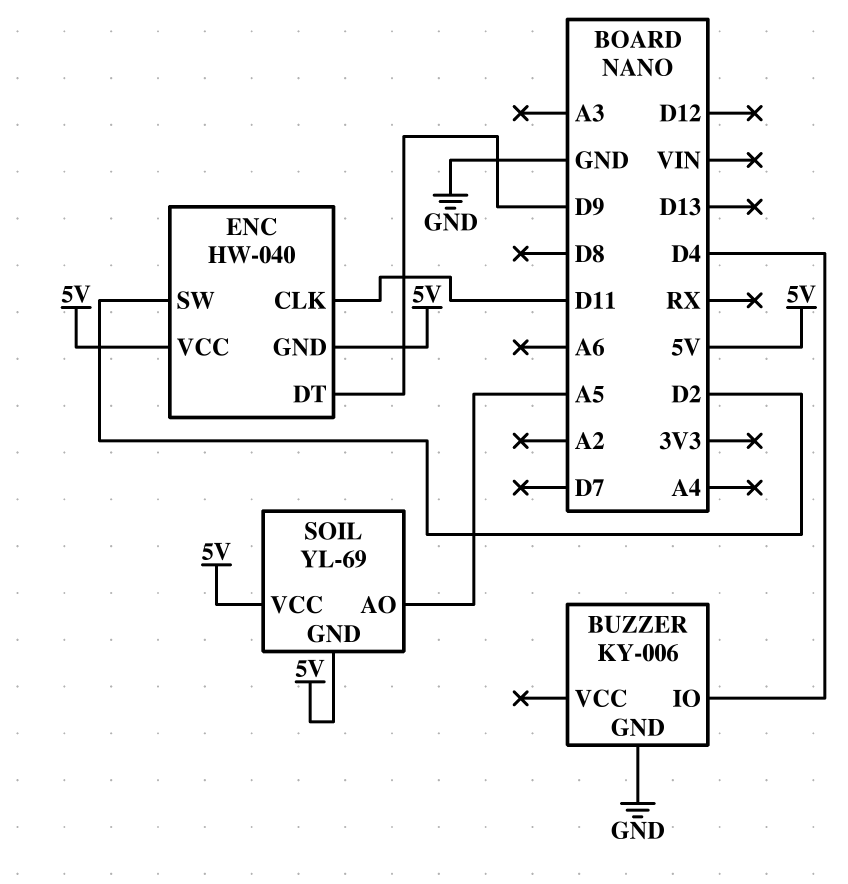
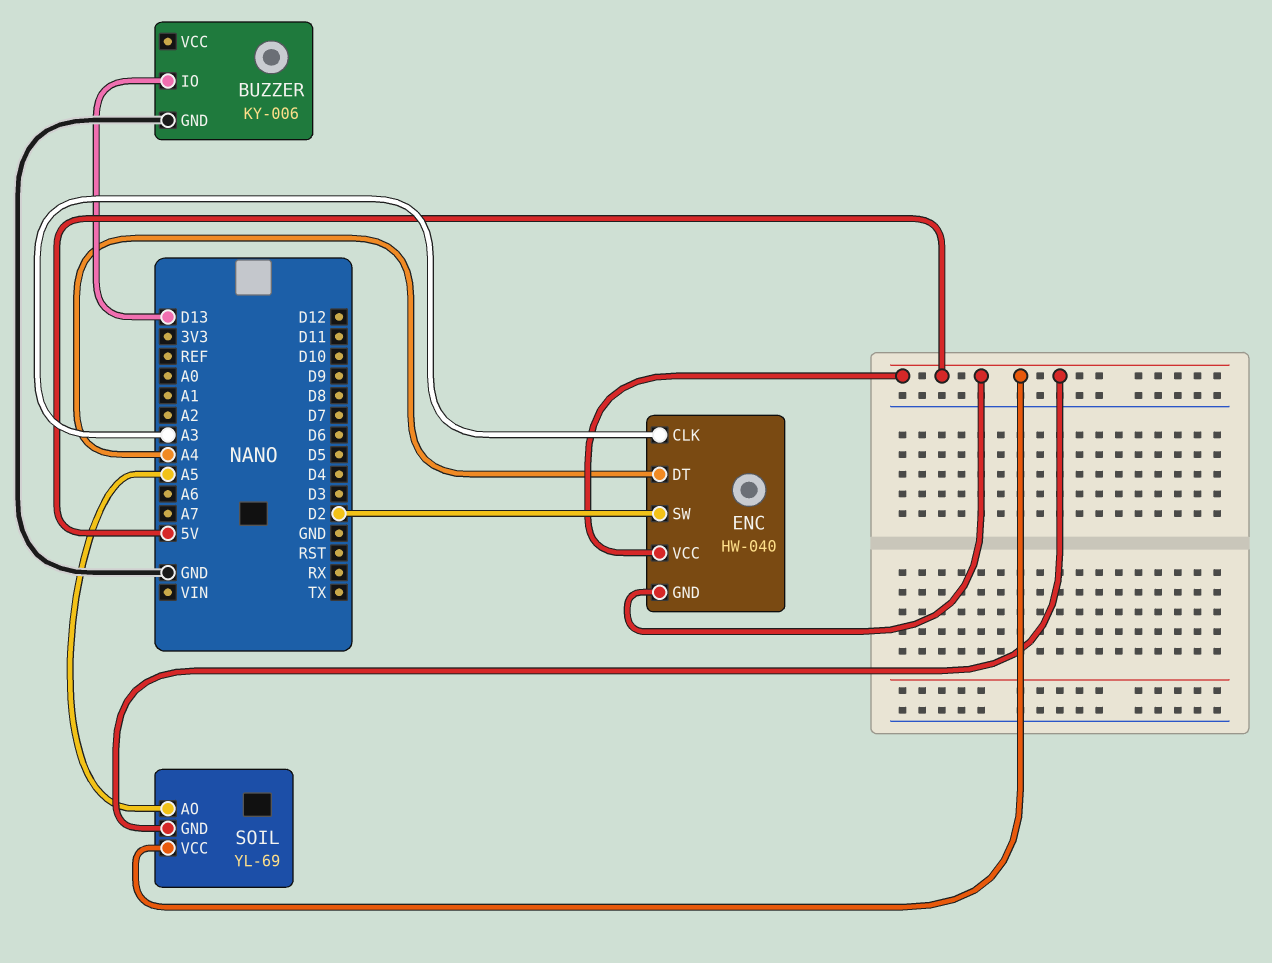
BUZZER pin IO: D4 -> D13
ENC pin CLK: D11 -> A3
ENC pin DT: D9 -> A4

